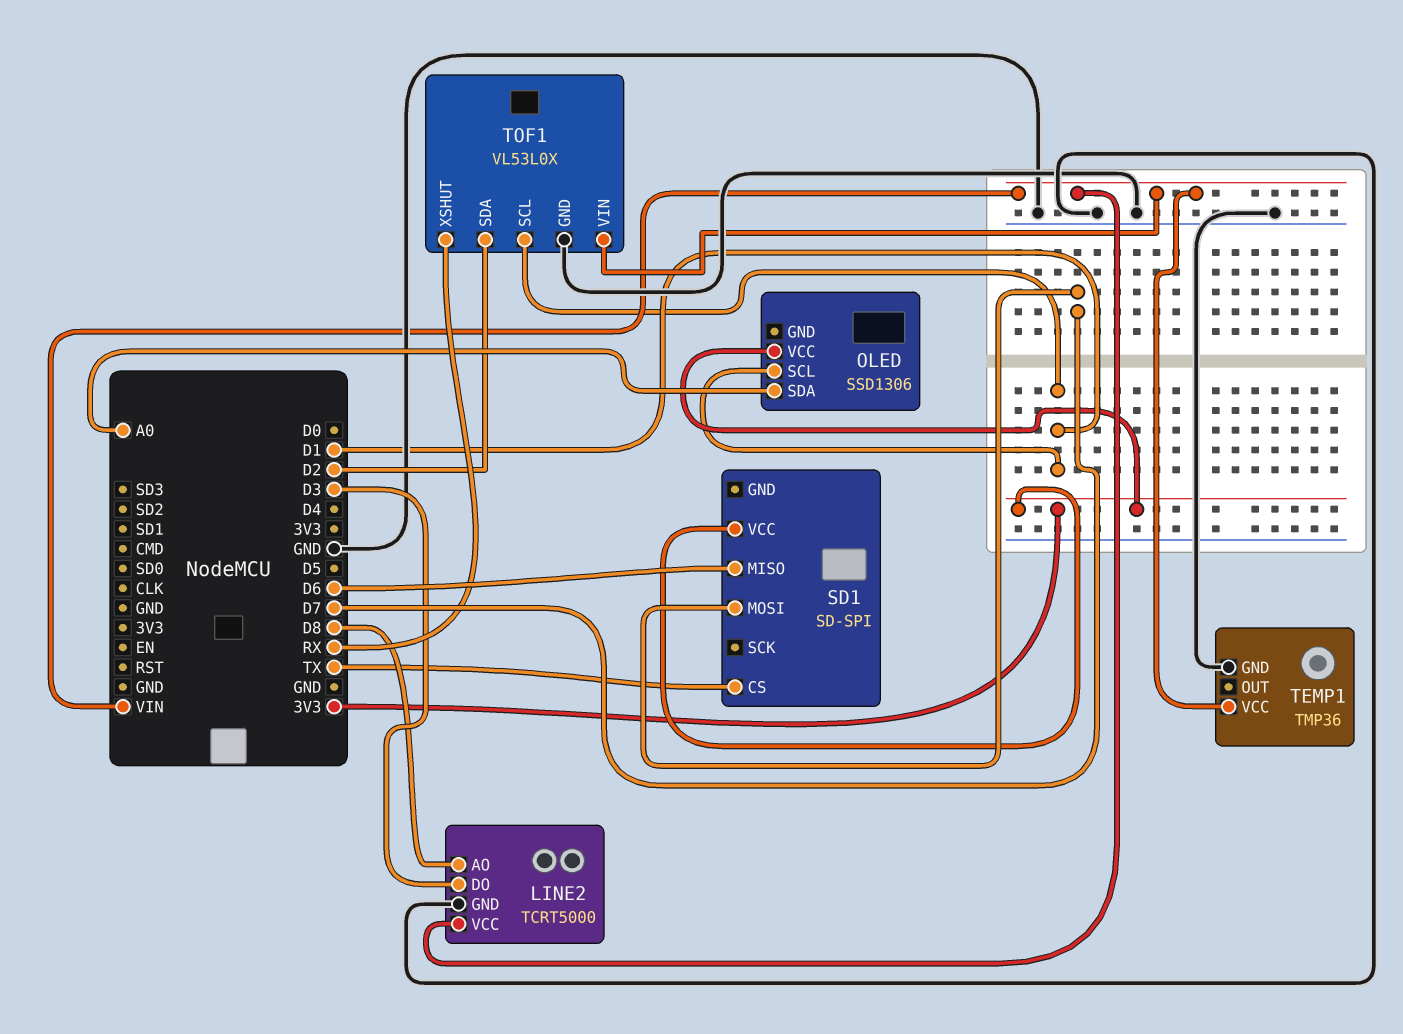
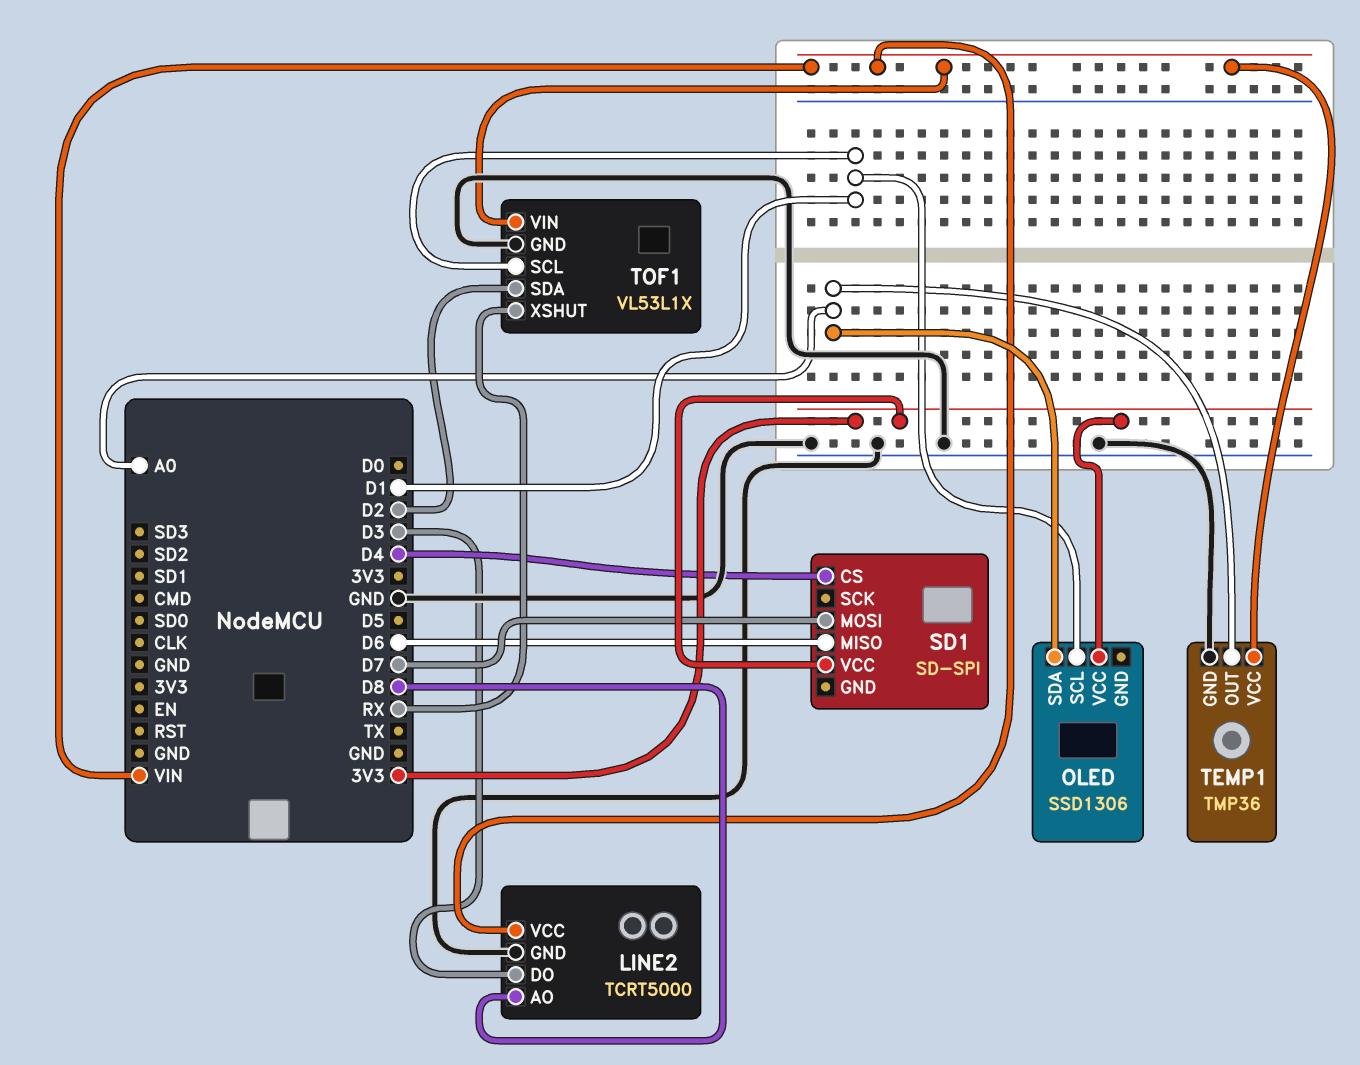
SD1 pin CS: TX -> D4
TEMP1 pin OUT: none -> A0
TOF1: VL53L0X -> VL53L1X

